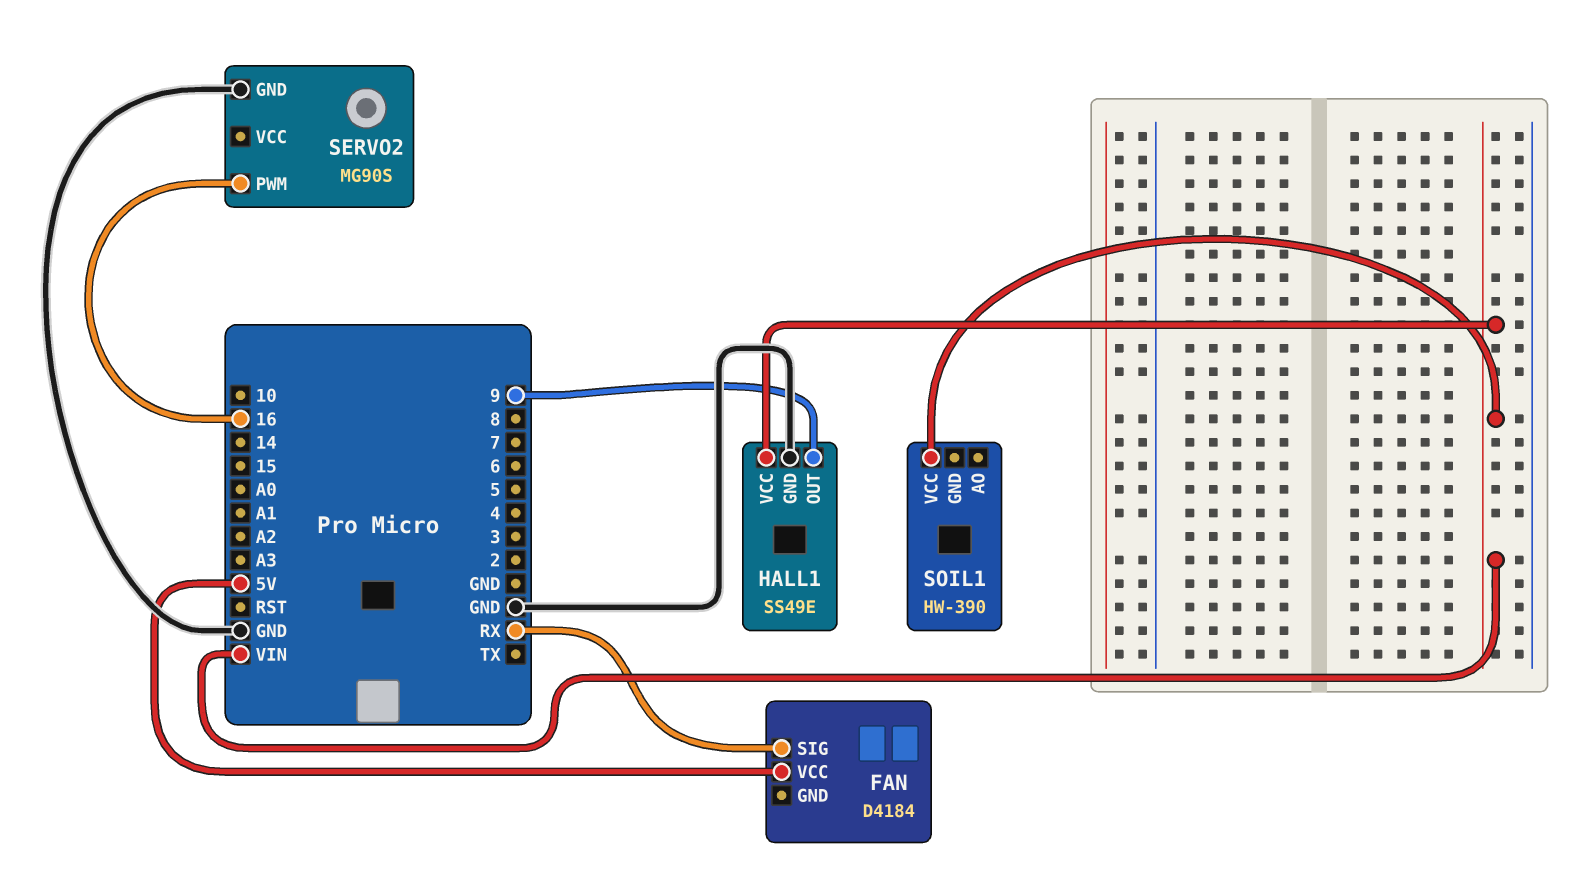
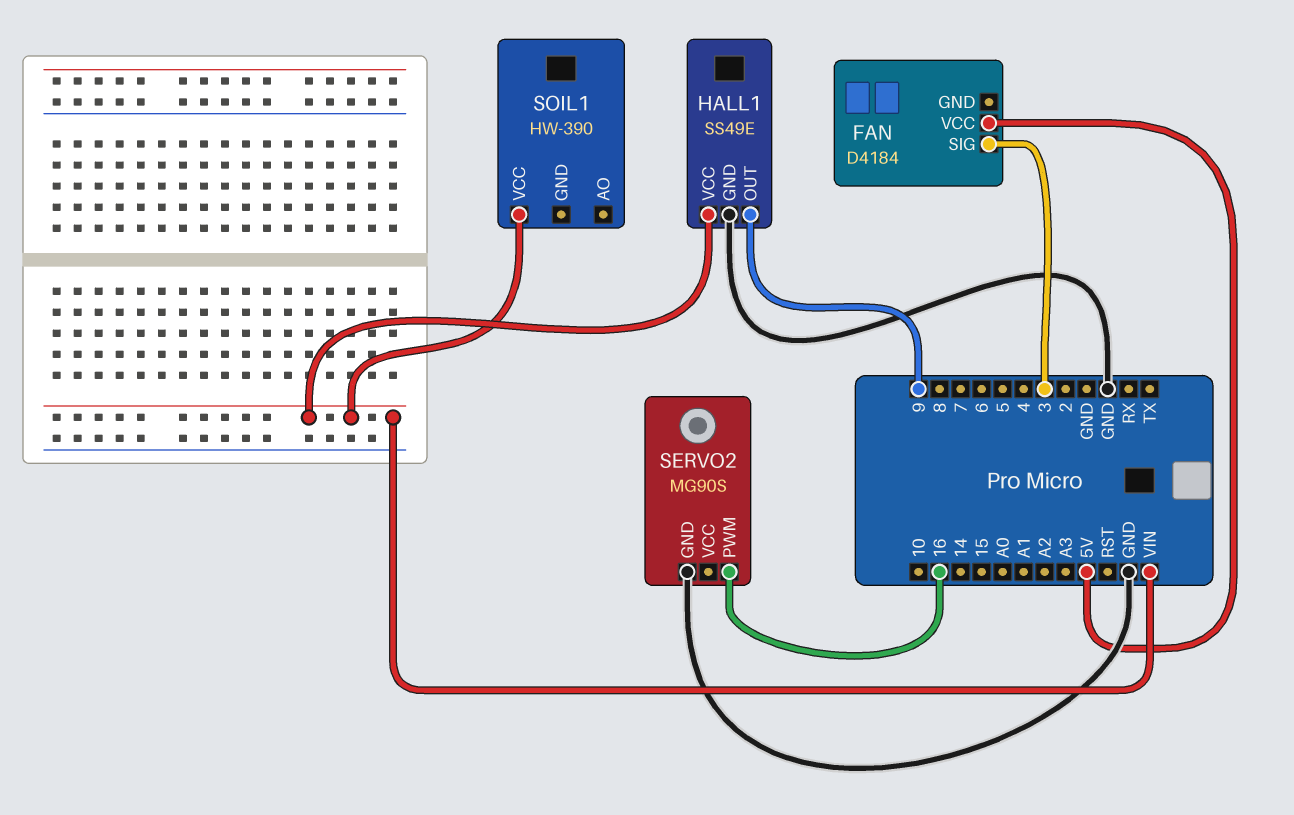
FAN pin SIG: RX -> 3

